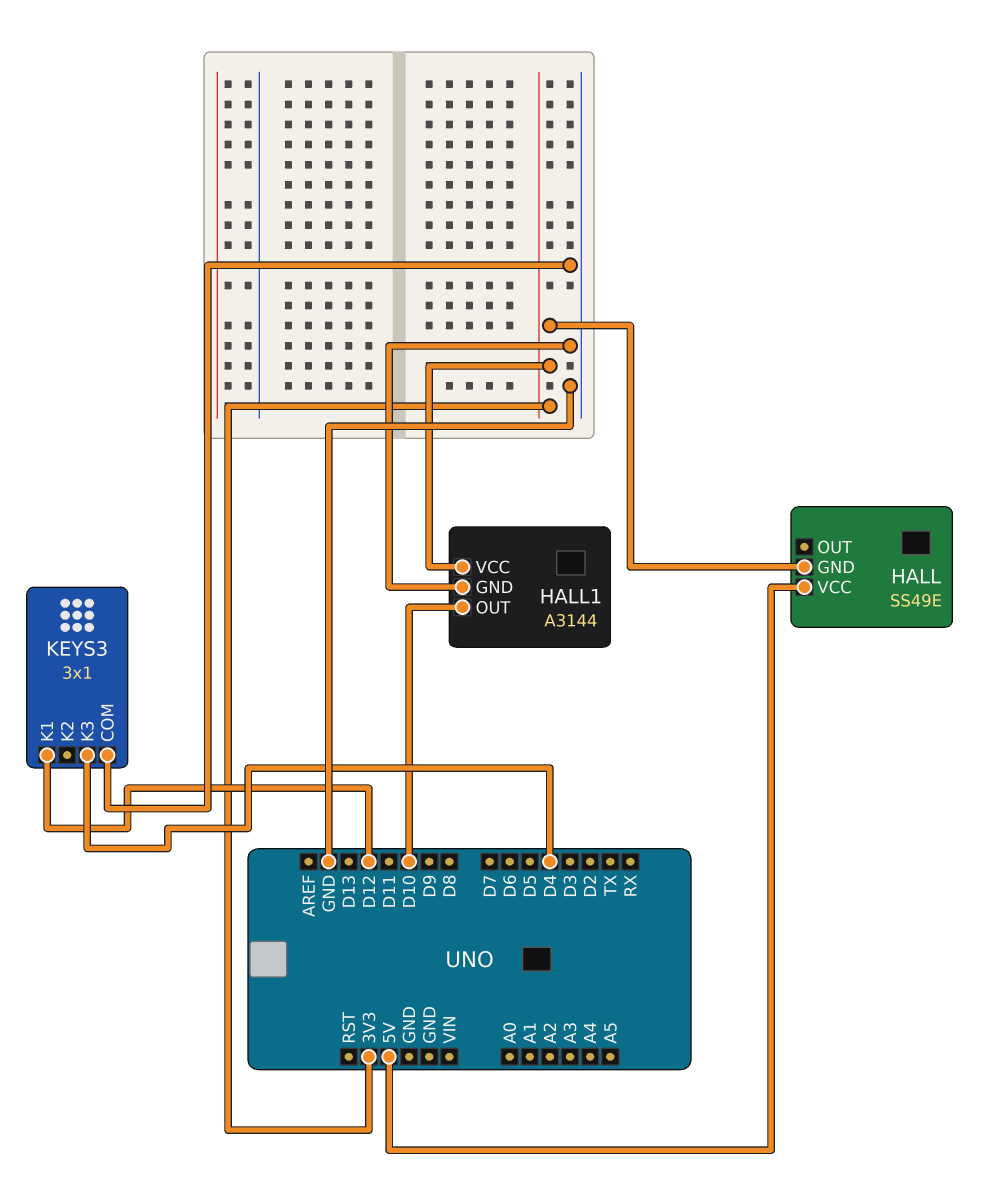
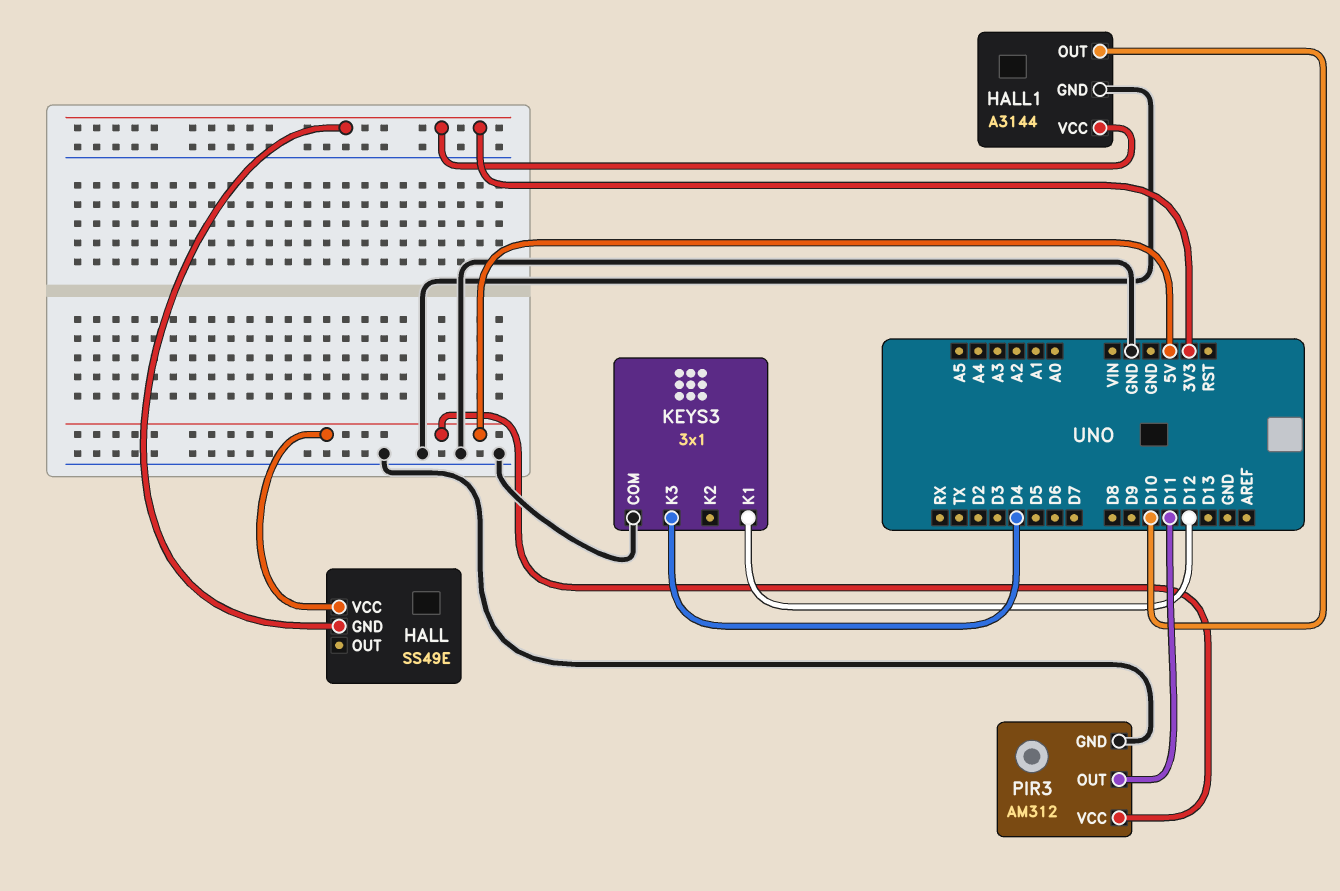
PIR3: none -> AM312
PIR3 pin GND: none -> GND
PIR3 pin OUT: none -> D11
PIR3 pin VCC: none -> 5V

